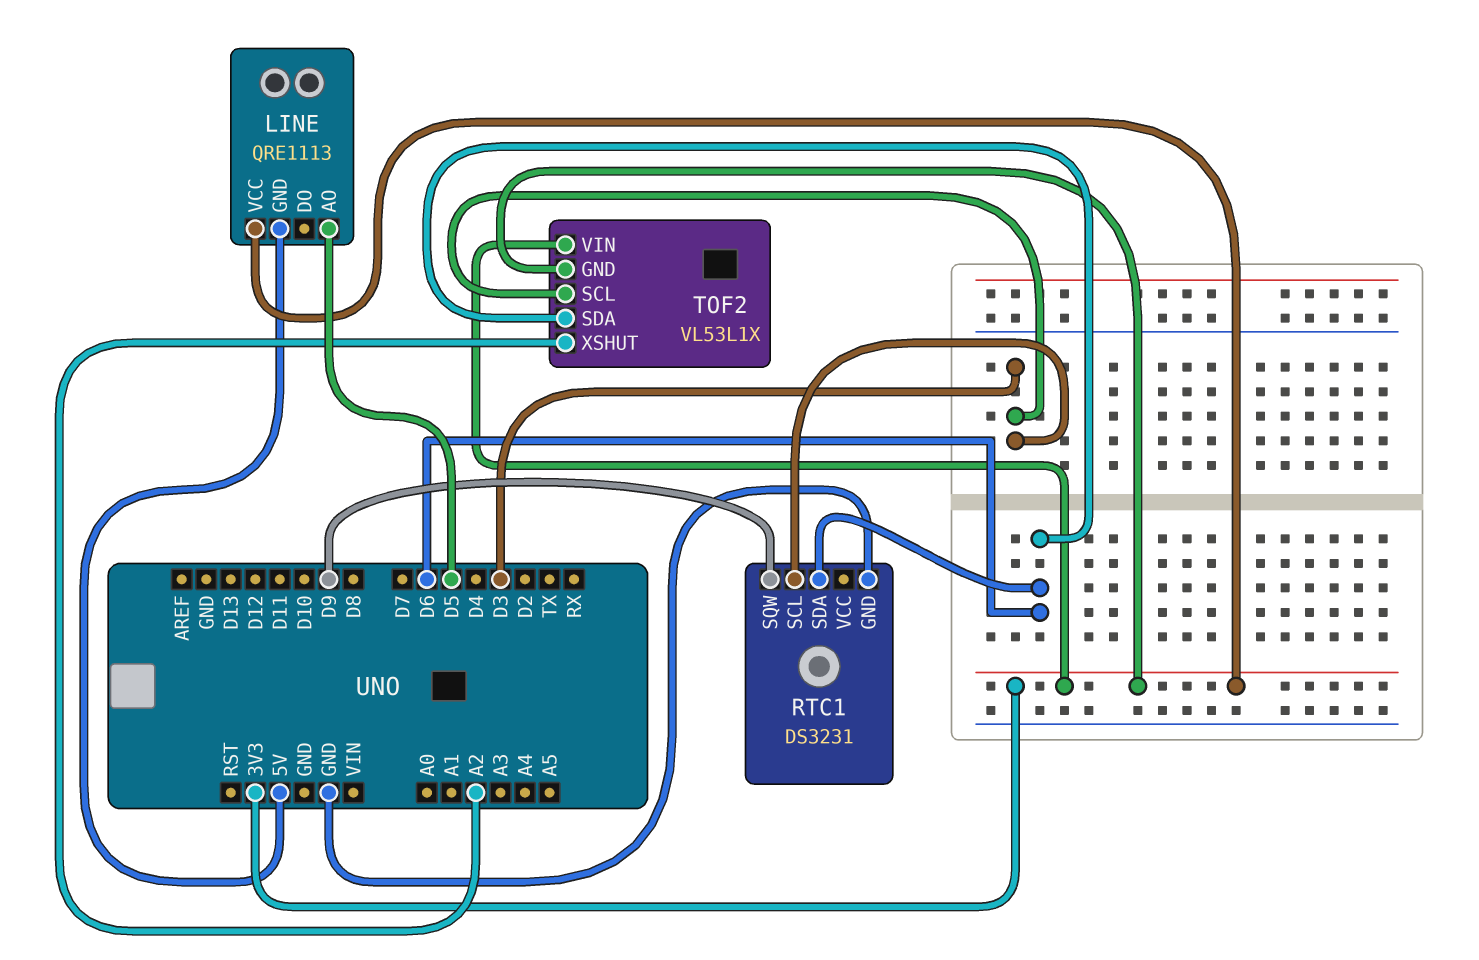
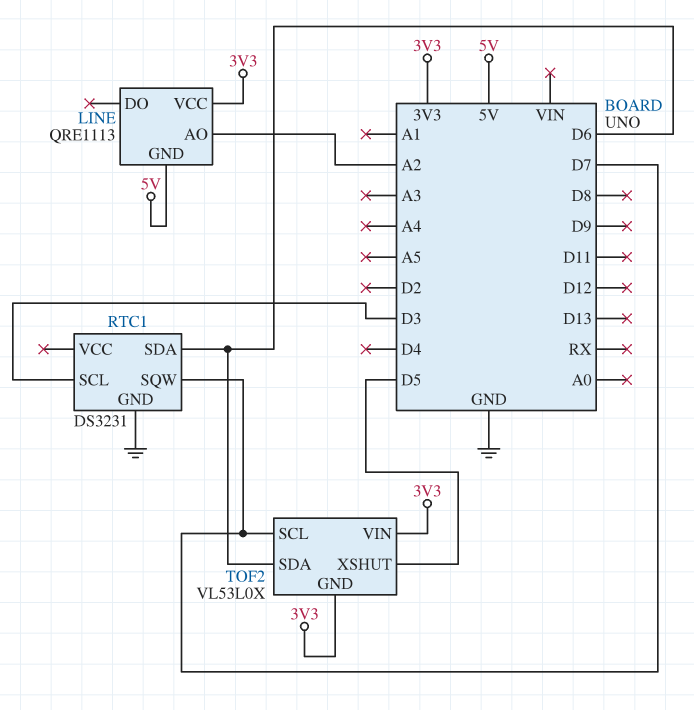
LINE pin AO: D5 -> A2
RTC1 pin SQW: D9 -> D7
TOF2: VL53L1X -> VL53L0X
TOF2 pin SCL: D3 -> D7
TOF2 pin XSHUT: A2 -> D5

